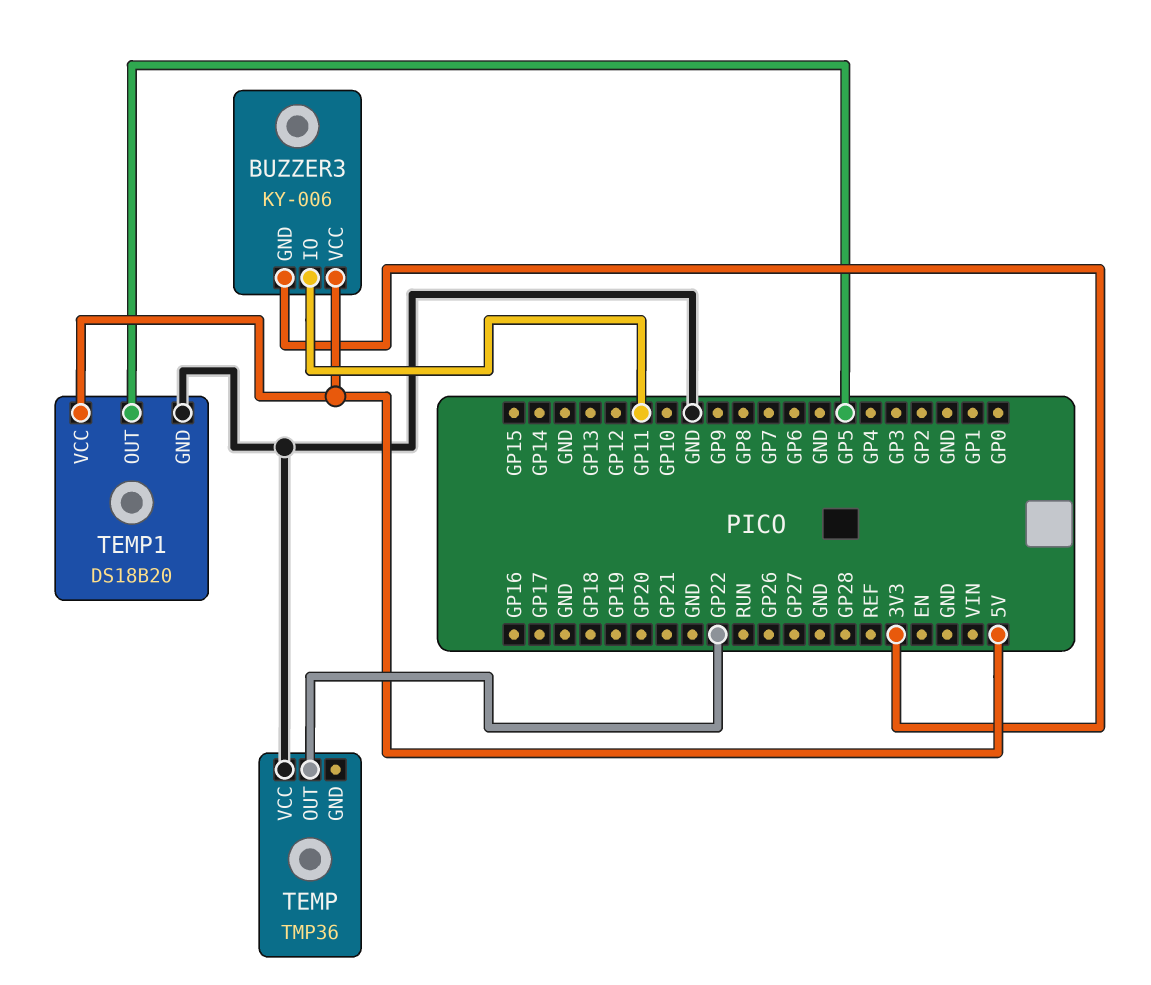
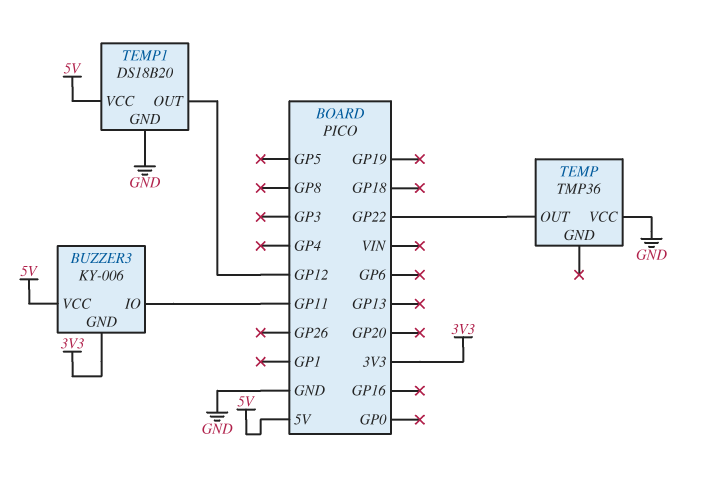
TEMP1 pin OUT: GP5 -> GP12

